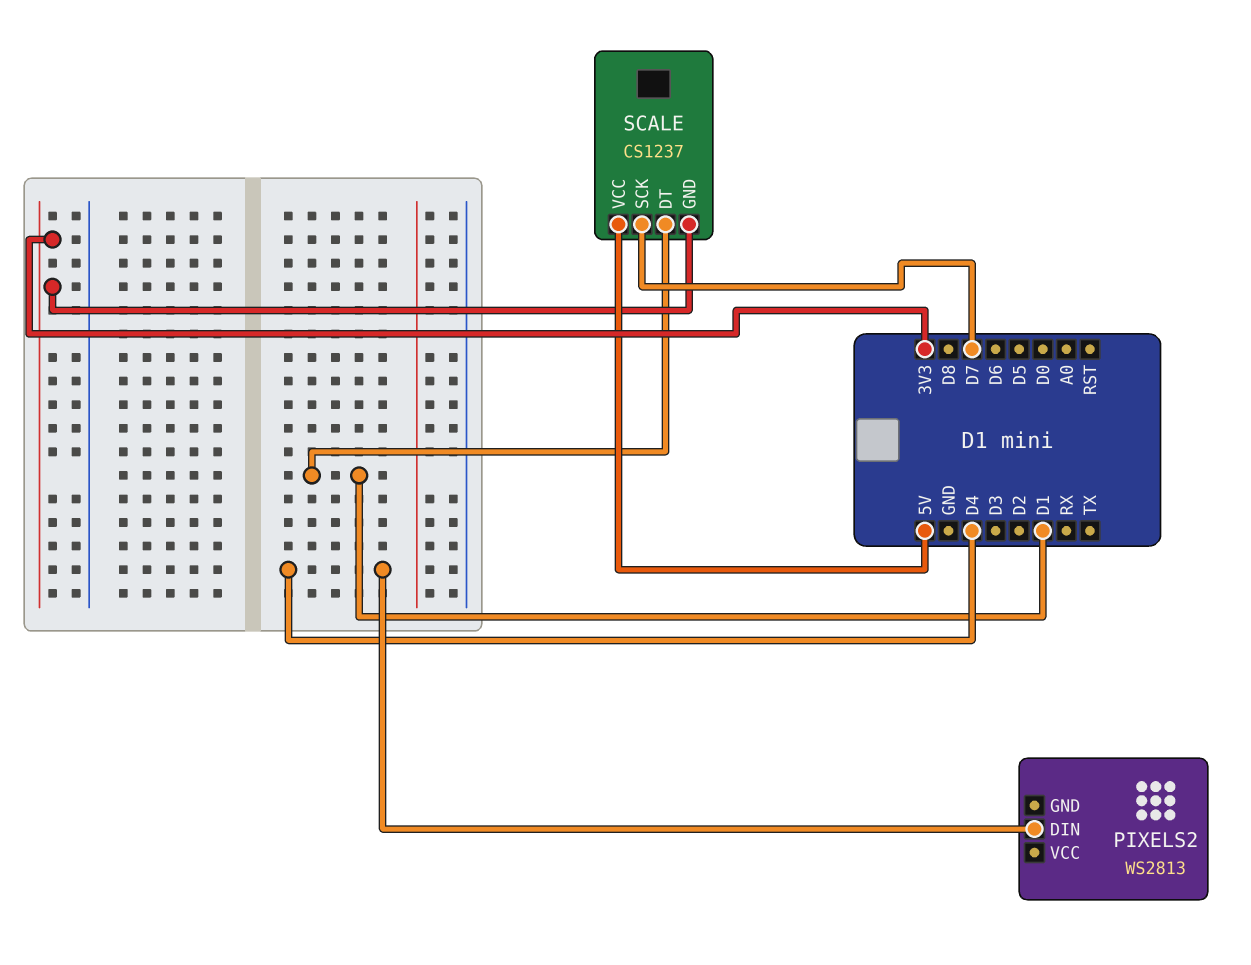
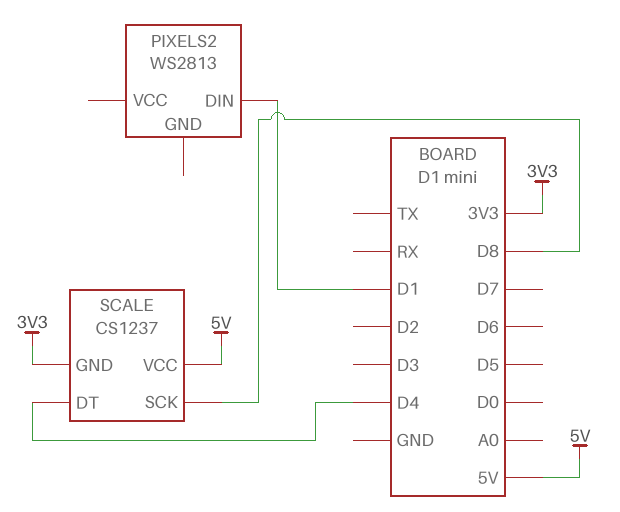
PIXELS2 pin DIN: D4 -> D1
SCALE pin DT: D1 -> D4
SCALE pin SCK: D7 -> D8

